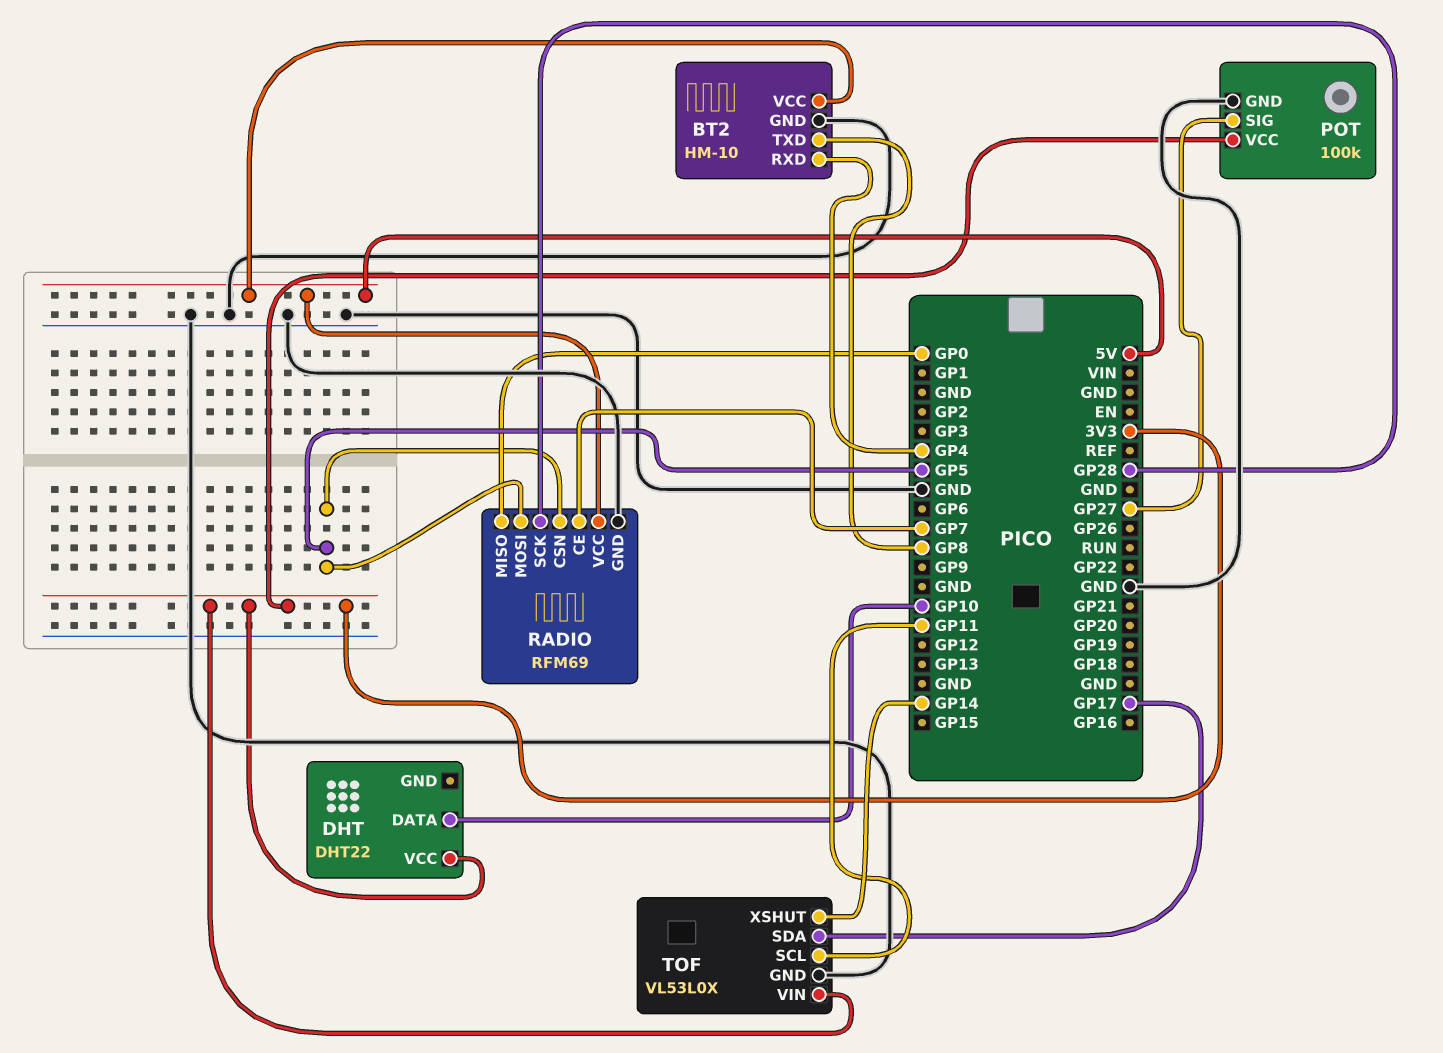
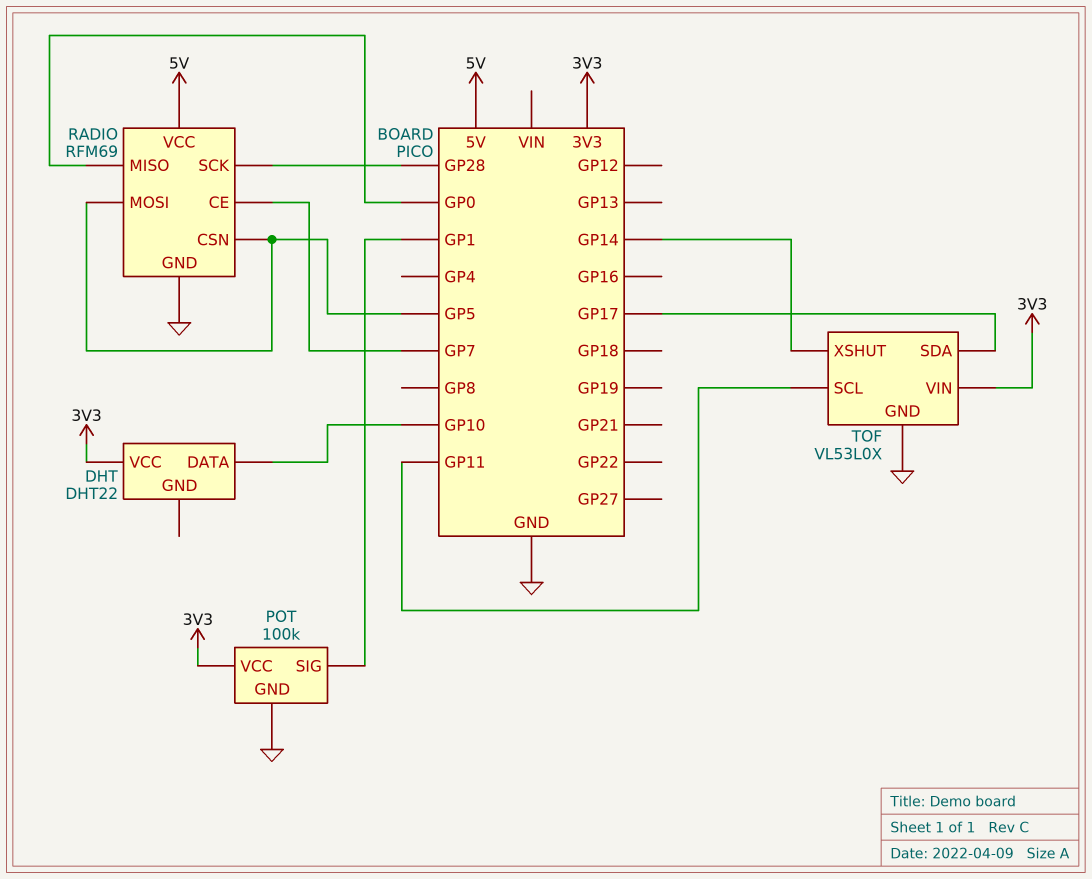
BT2: HM-10 -> none
BT2 pin GND: GND -> none
BT2 pin RXD: GP4 -> none
BT2 pin TXD: GP8 -> none
BT2 pin VCC: 5V -> none
POT pin SIG: GP27 -> GP1

